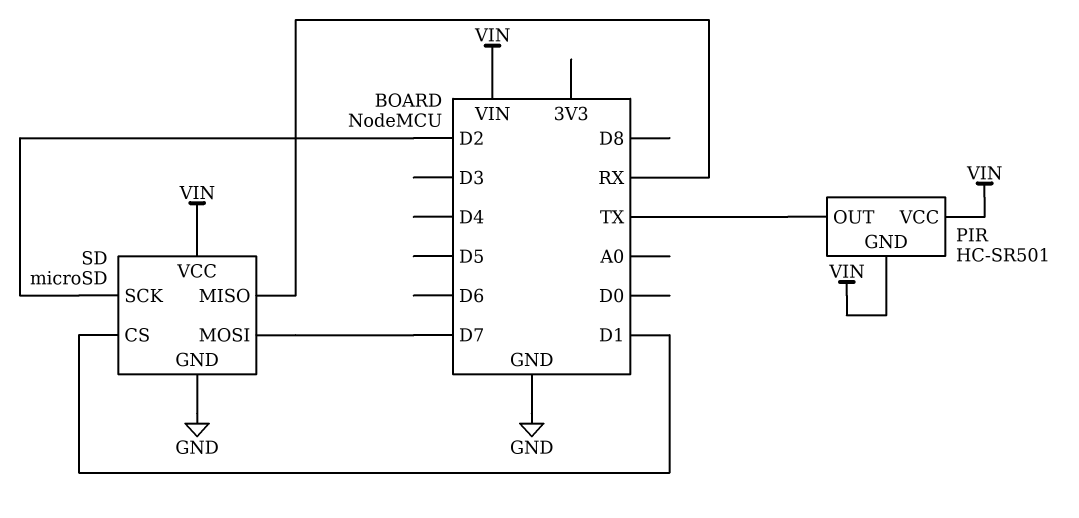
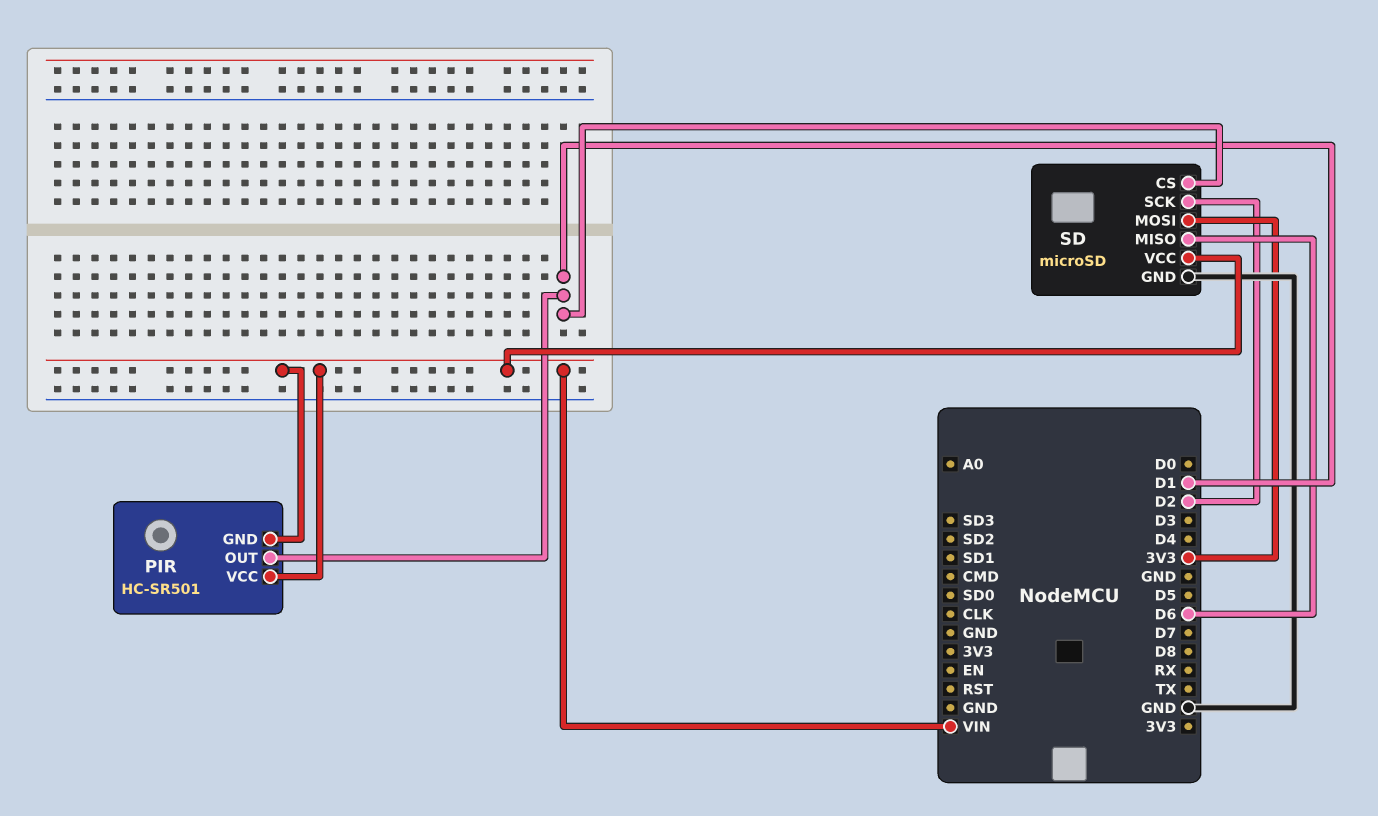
PIR pin OUT: TX -> D1
SD pin MISO: RX -> D6
SD pin MOSI: D7 -> 3V3

